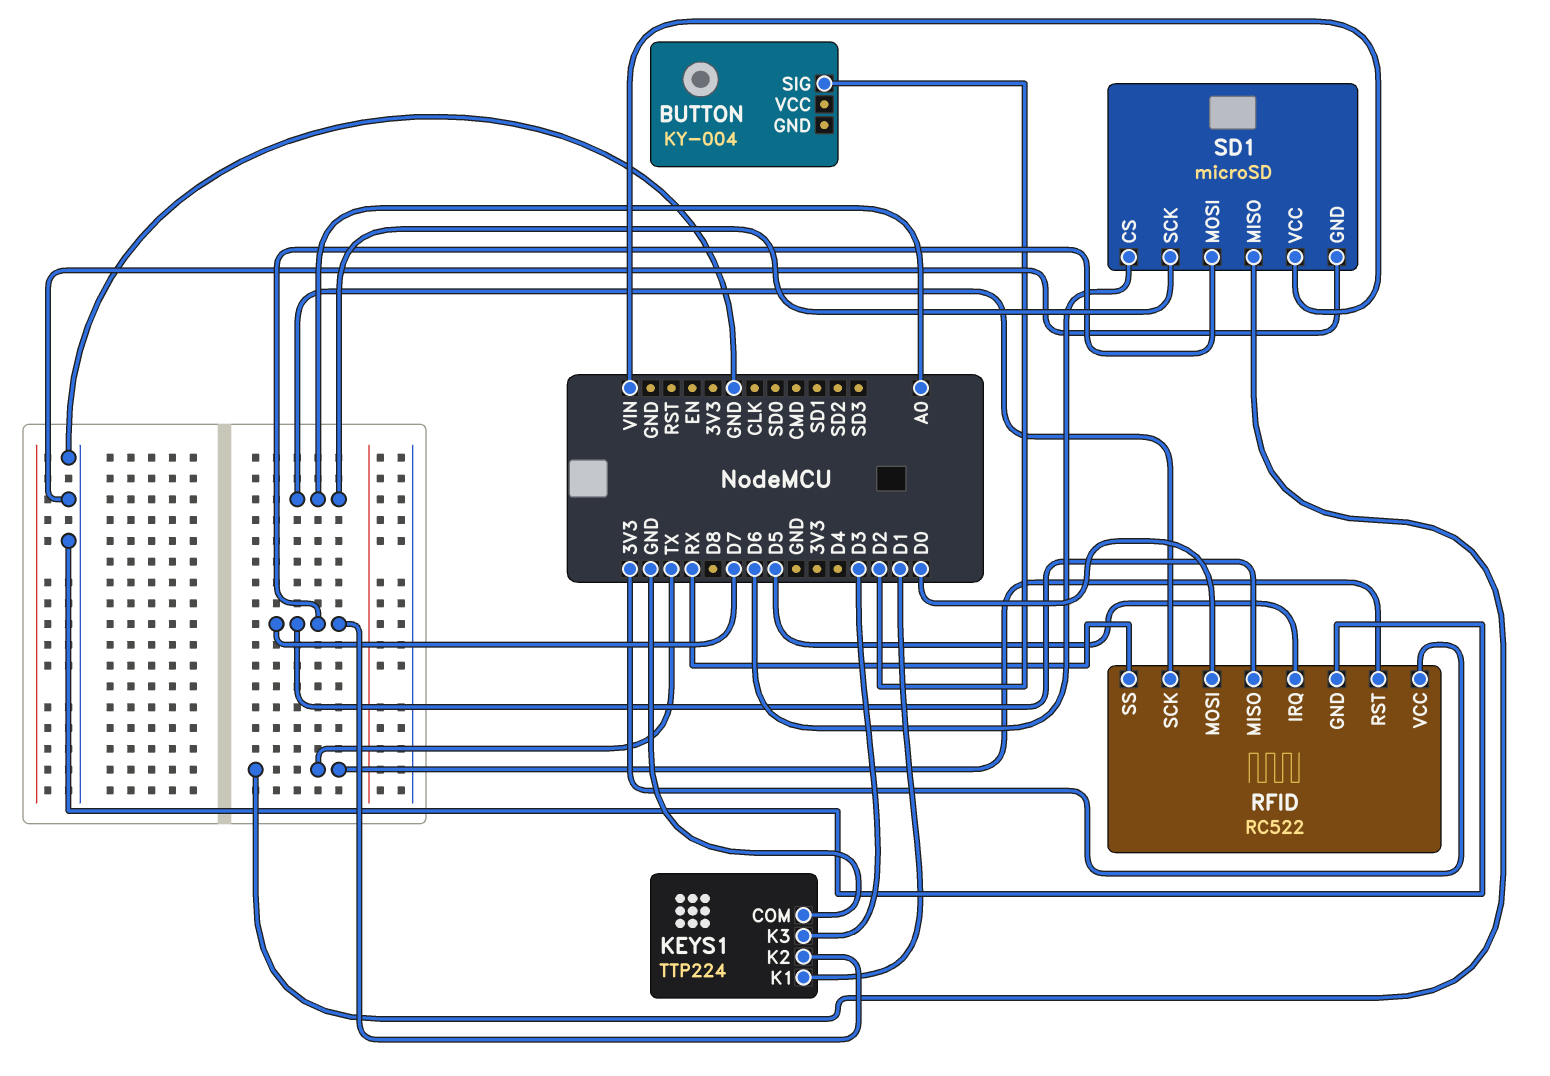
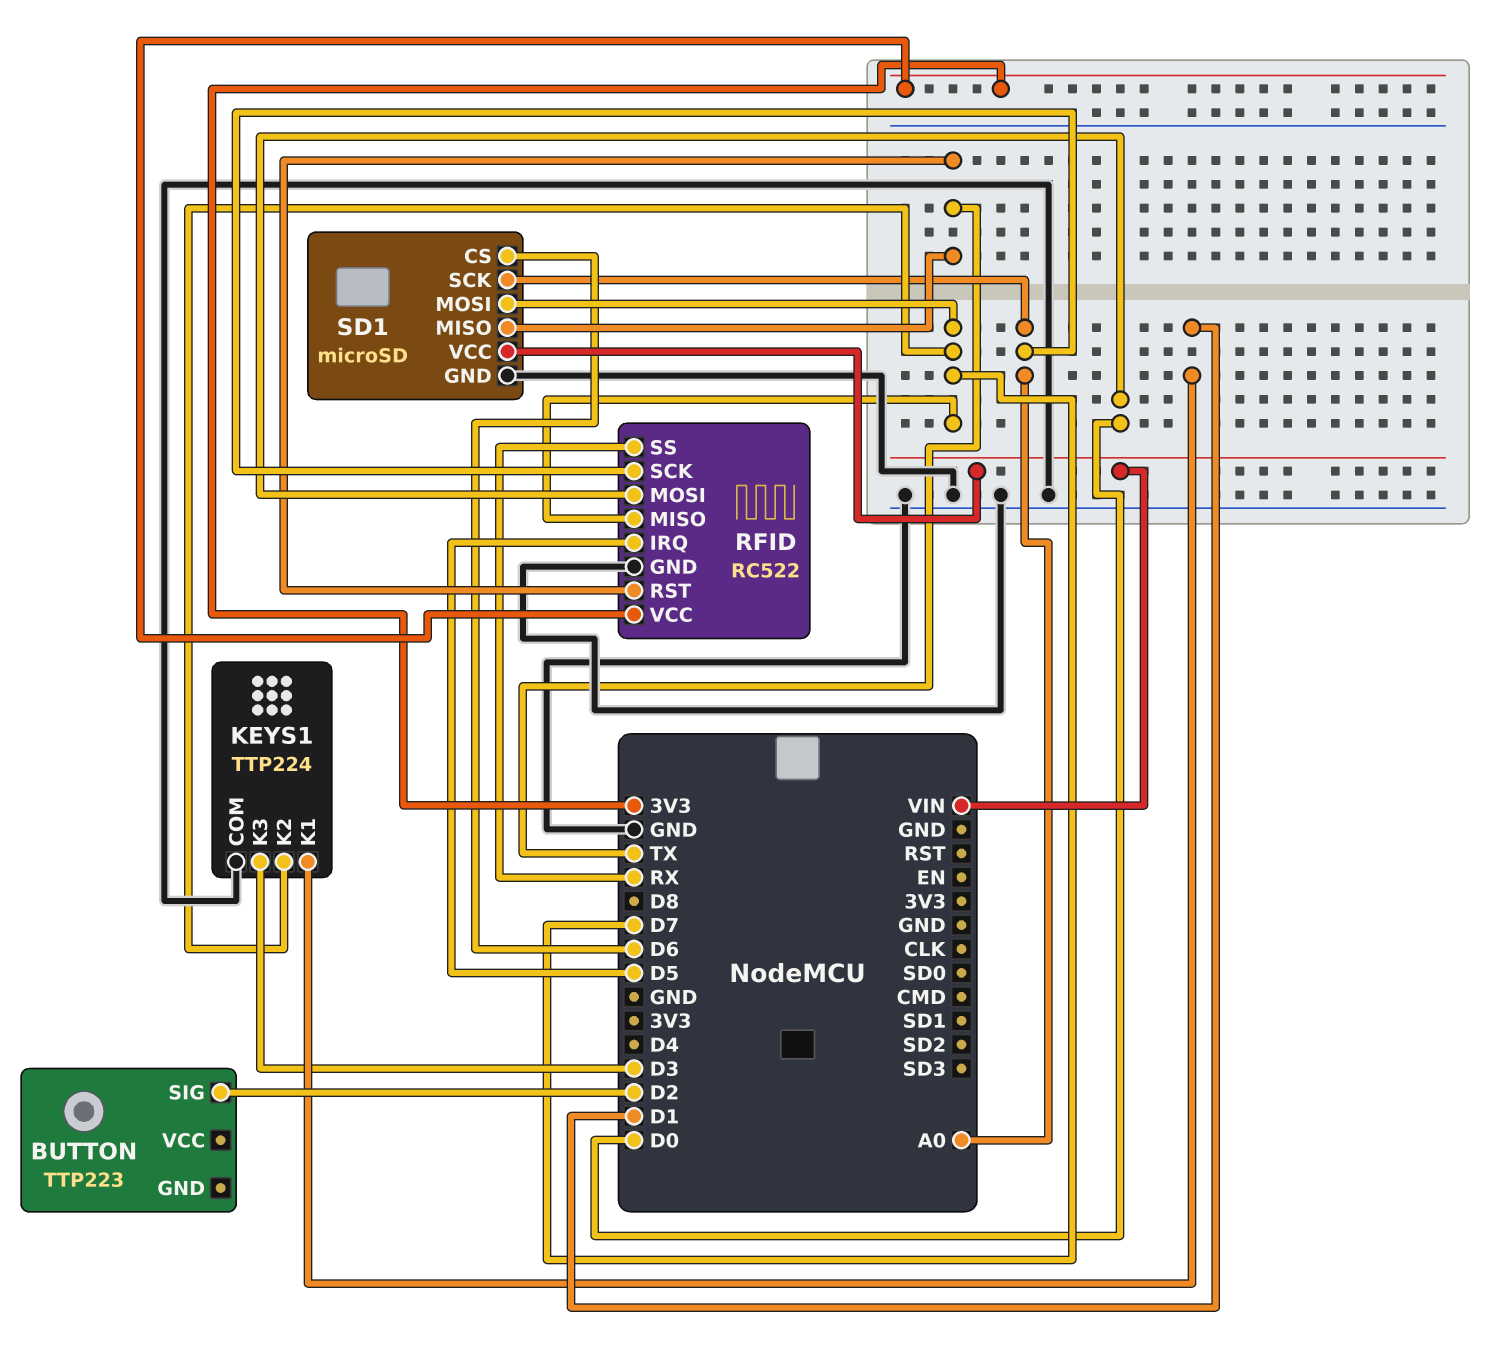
BUTTON: KY-004 -> TTP223

